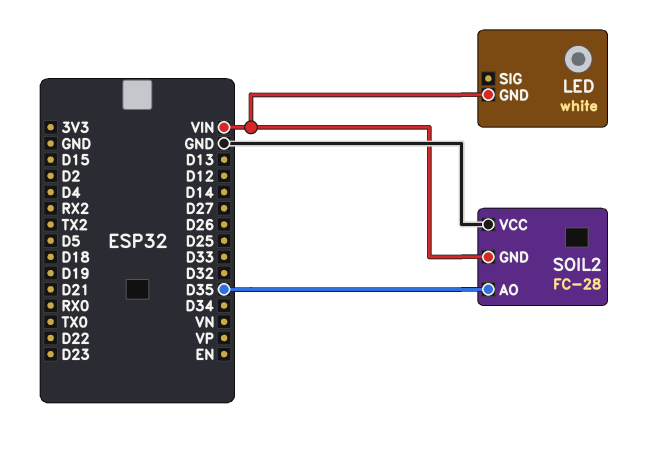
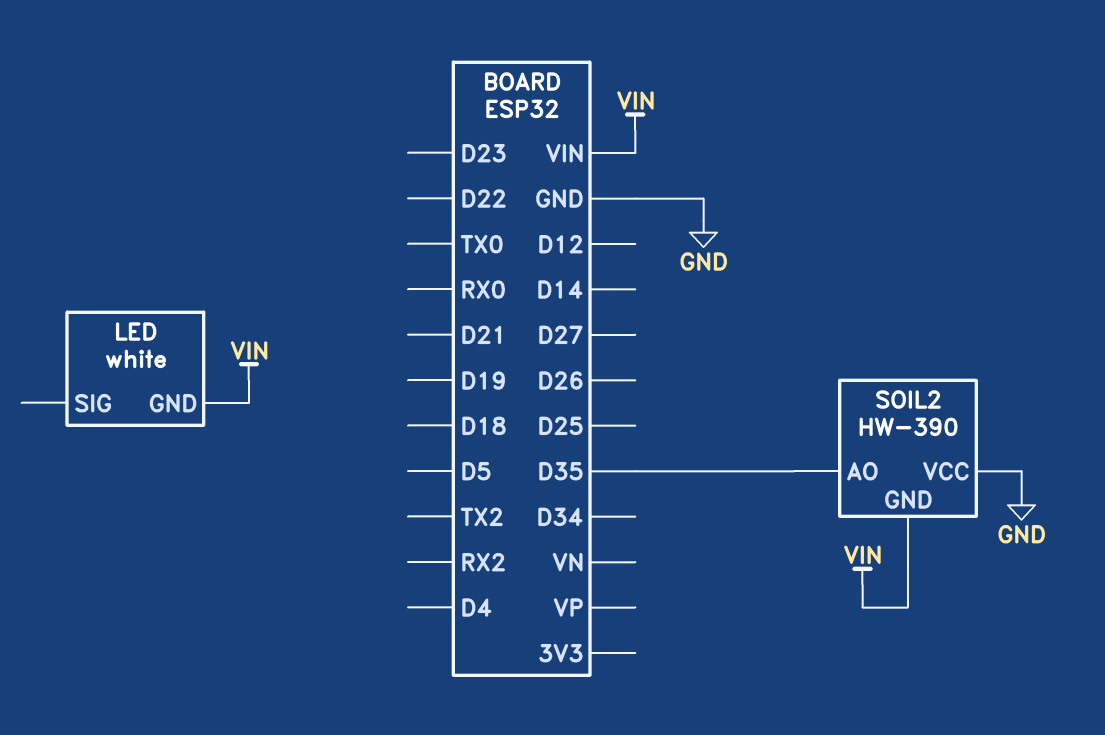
SOIL2: FC-28 -> HW-390

